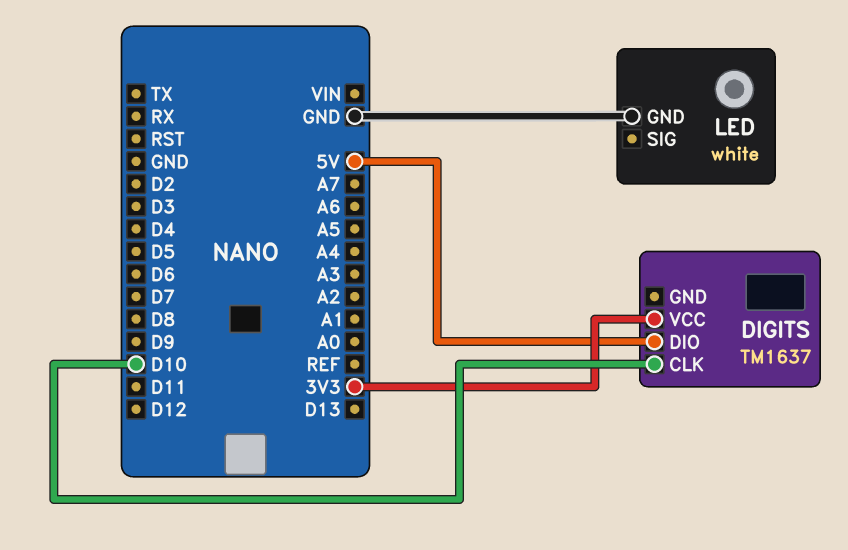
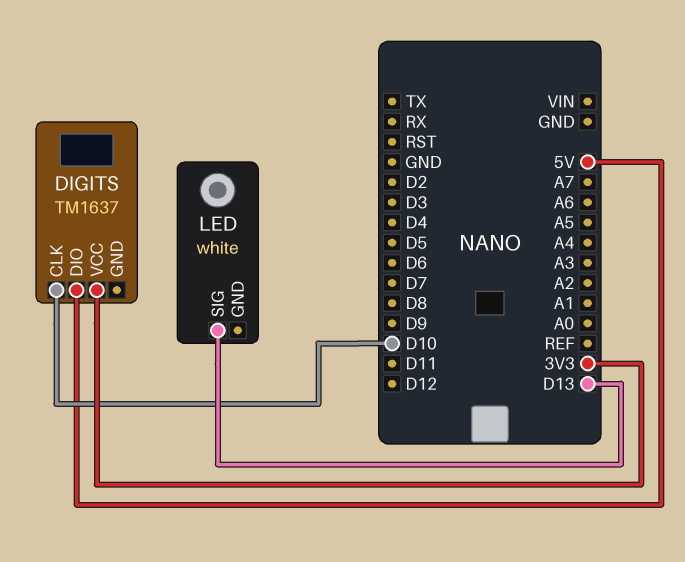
LED pin GND: GND -> none
LED pin SIG: none -> D13

